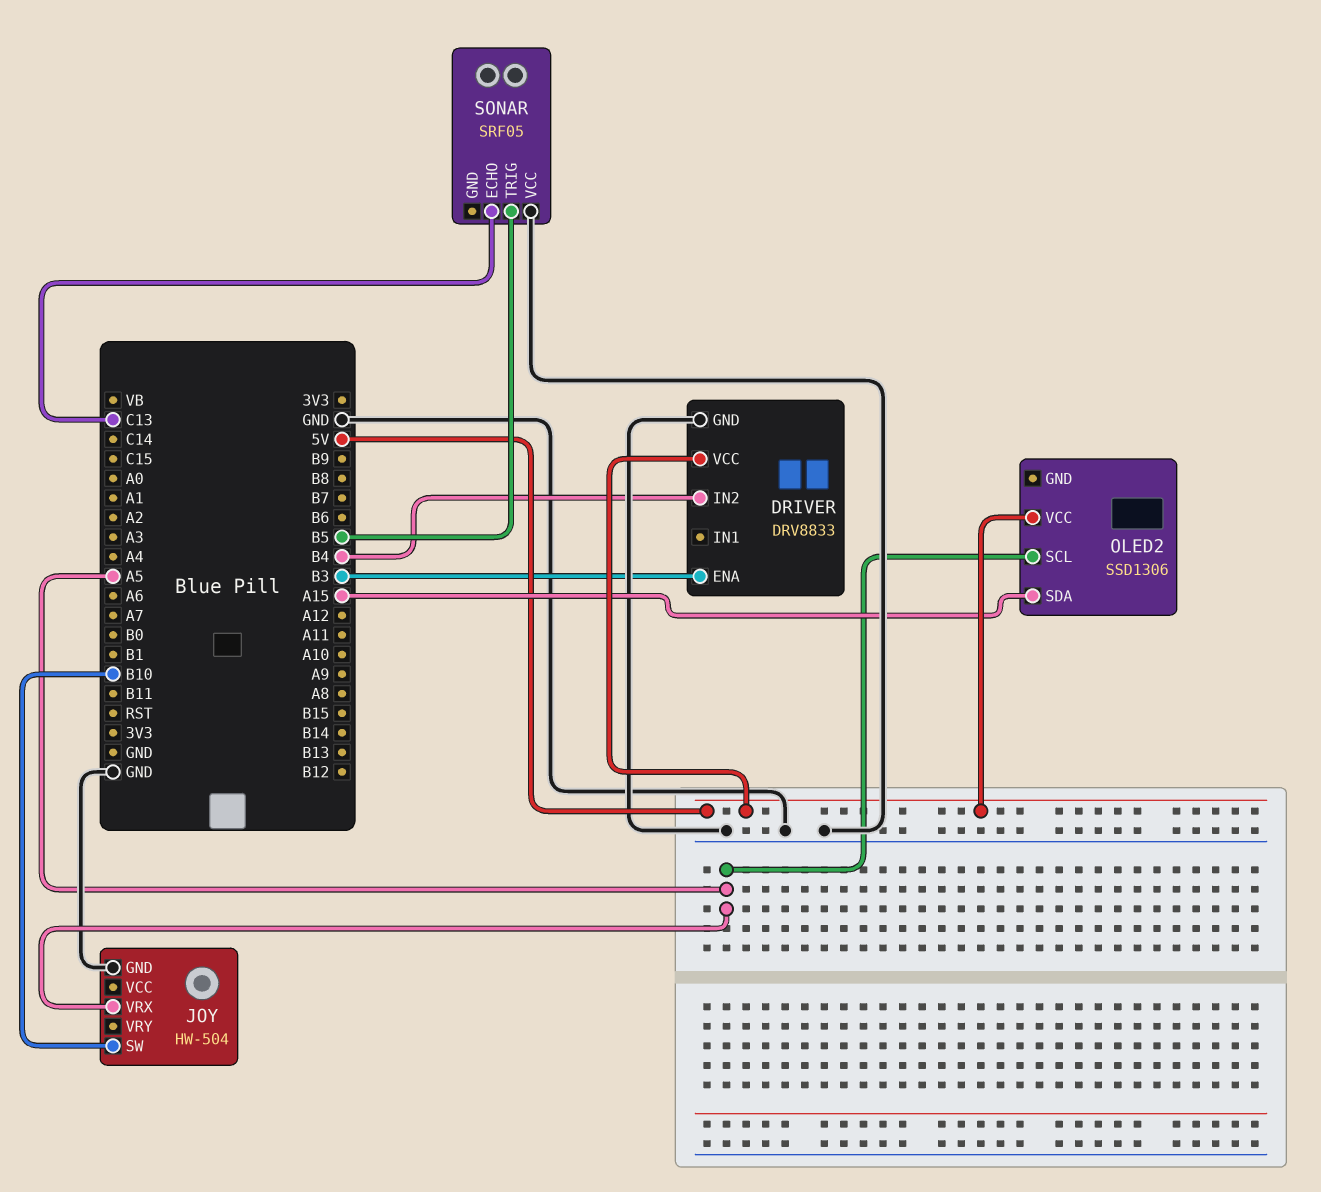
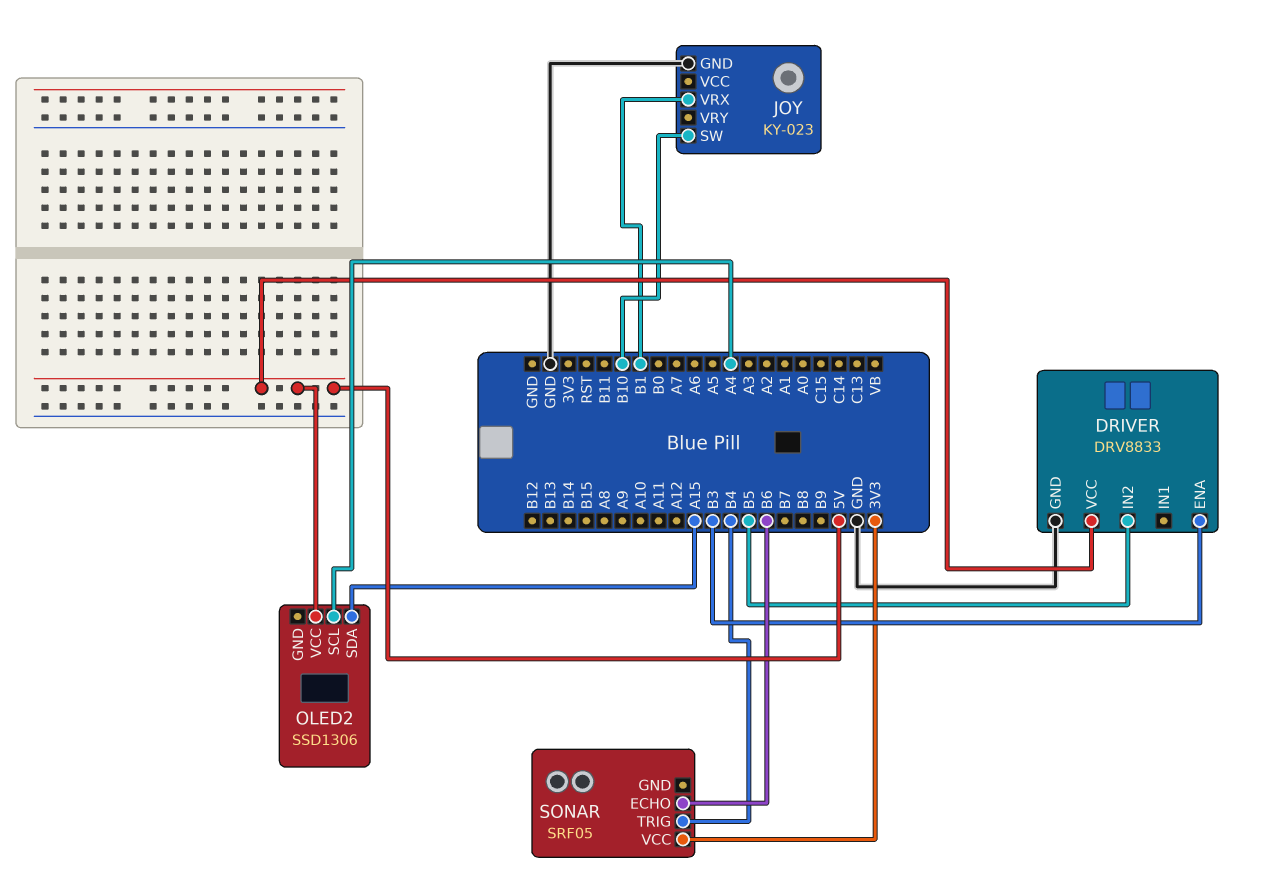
DRIVER pin IN2: B4 -> B5
JOY: HW-504 -> KY-023
JOY pin VRX: A5 -> B1
OLED2 pin SCL: A5 -> A4
SONAR pin ECHO: C13 -> B6
SONAR pin TRIG: B5 -> B4
SONAR pin VCC: GND -> 3V3

